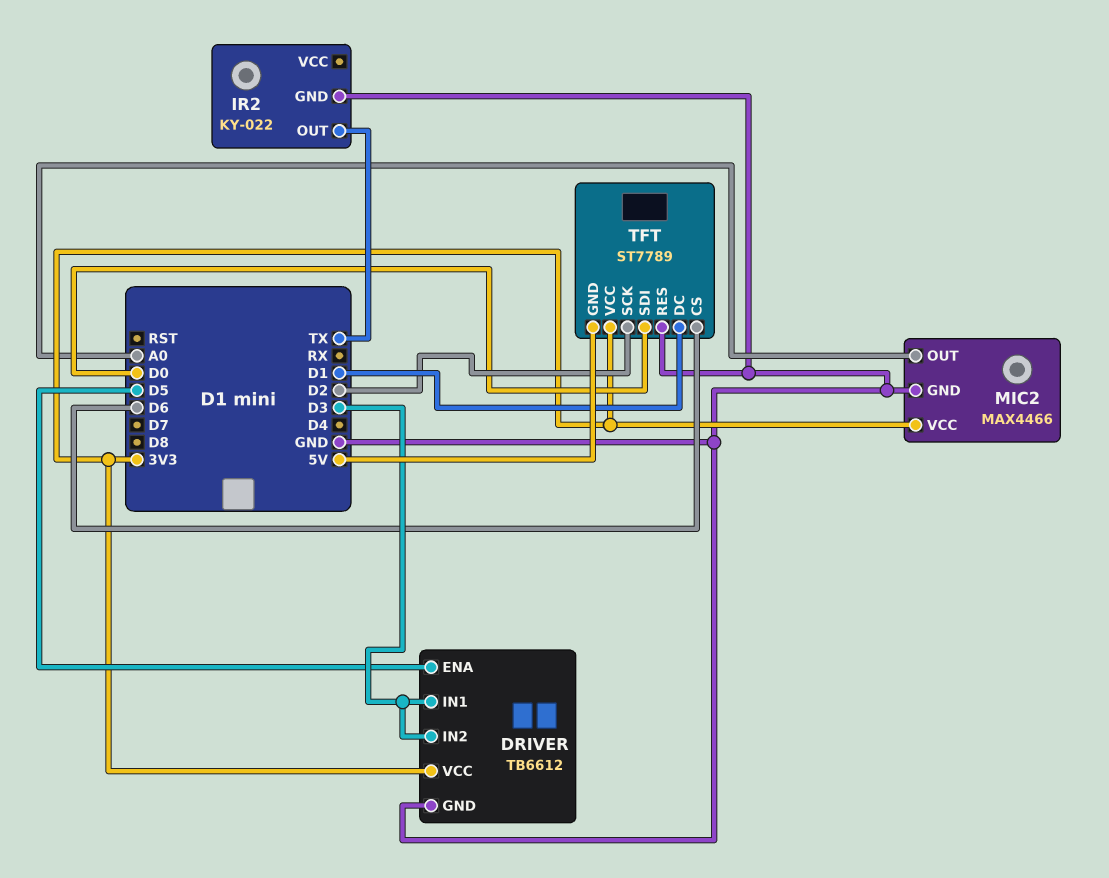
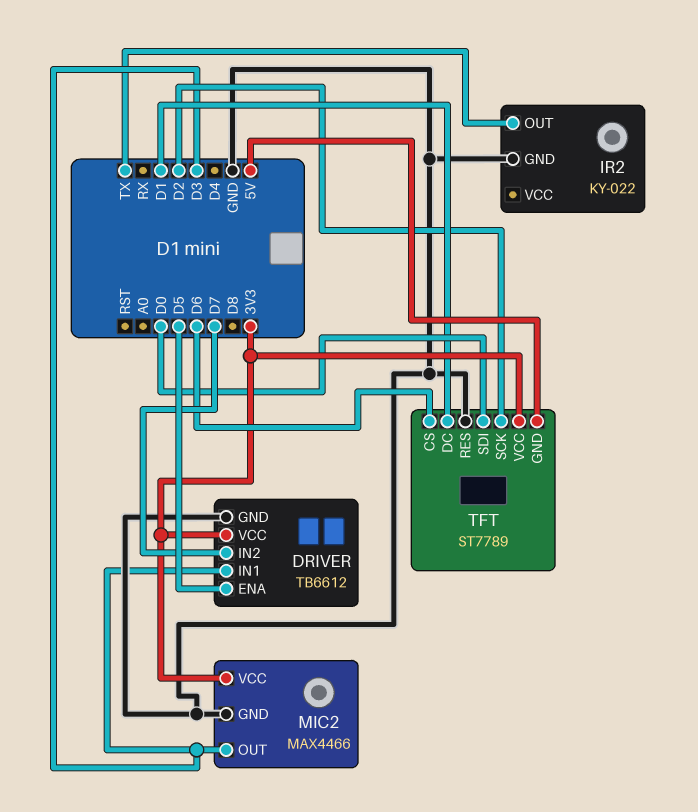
DRIVER pin IN2: D3 -> D7
MIC2 pin OUT: A0 -> D3

